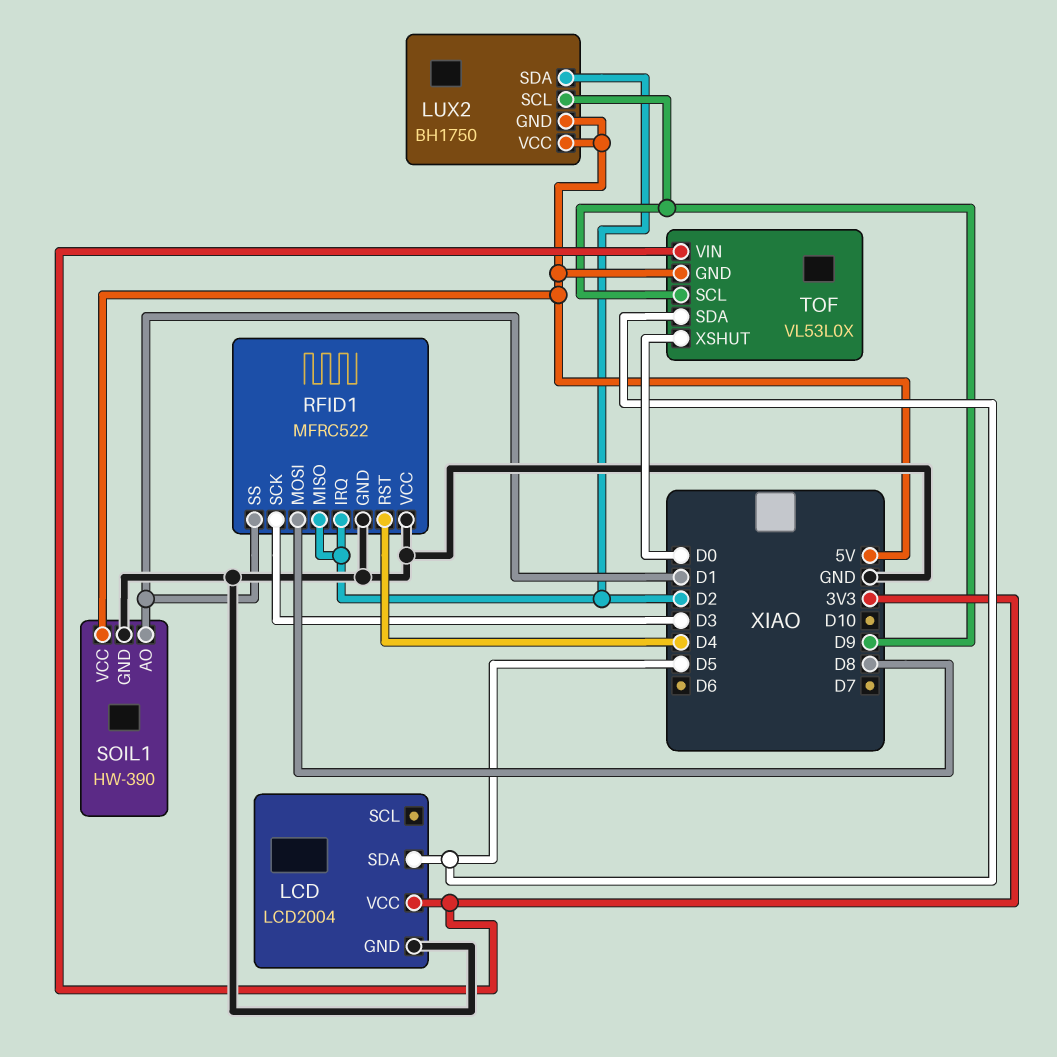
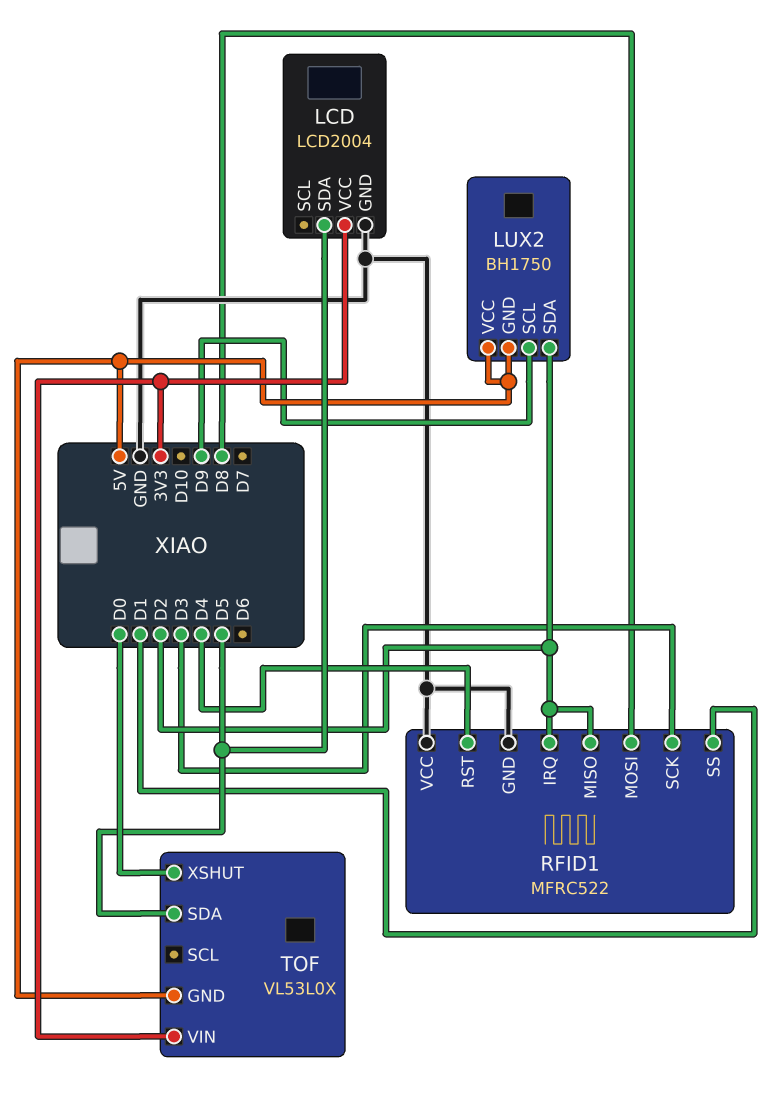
SOIL1: HW-390 -> none
SOIL1 pin AO: D1 -> none
SOIL1 pin GND: GND -> none
SOIL1 pin VCC: 5V -> none
TOF pin SCL: D9 -> none

